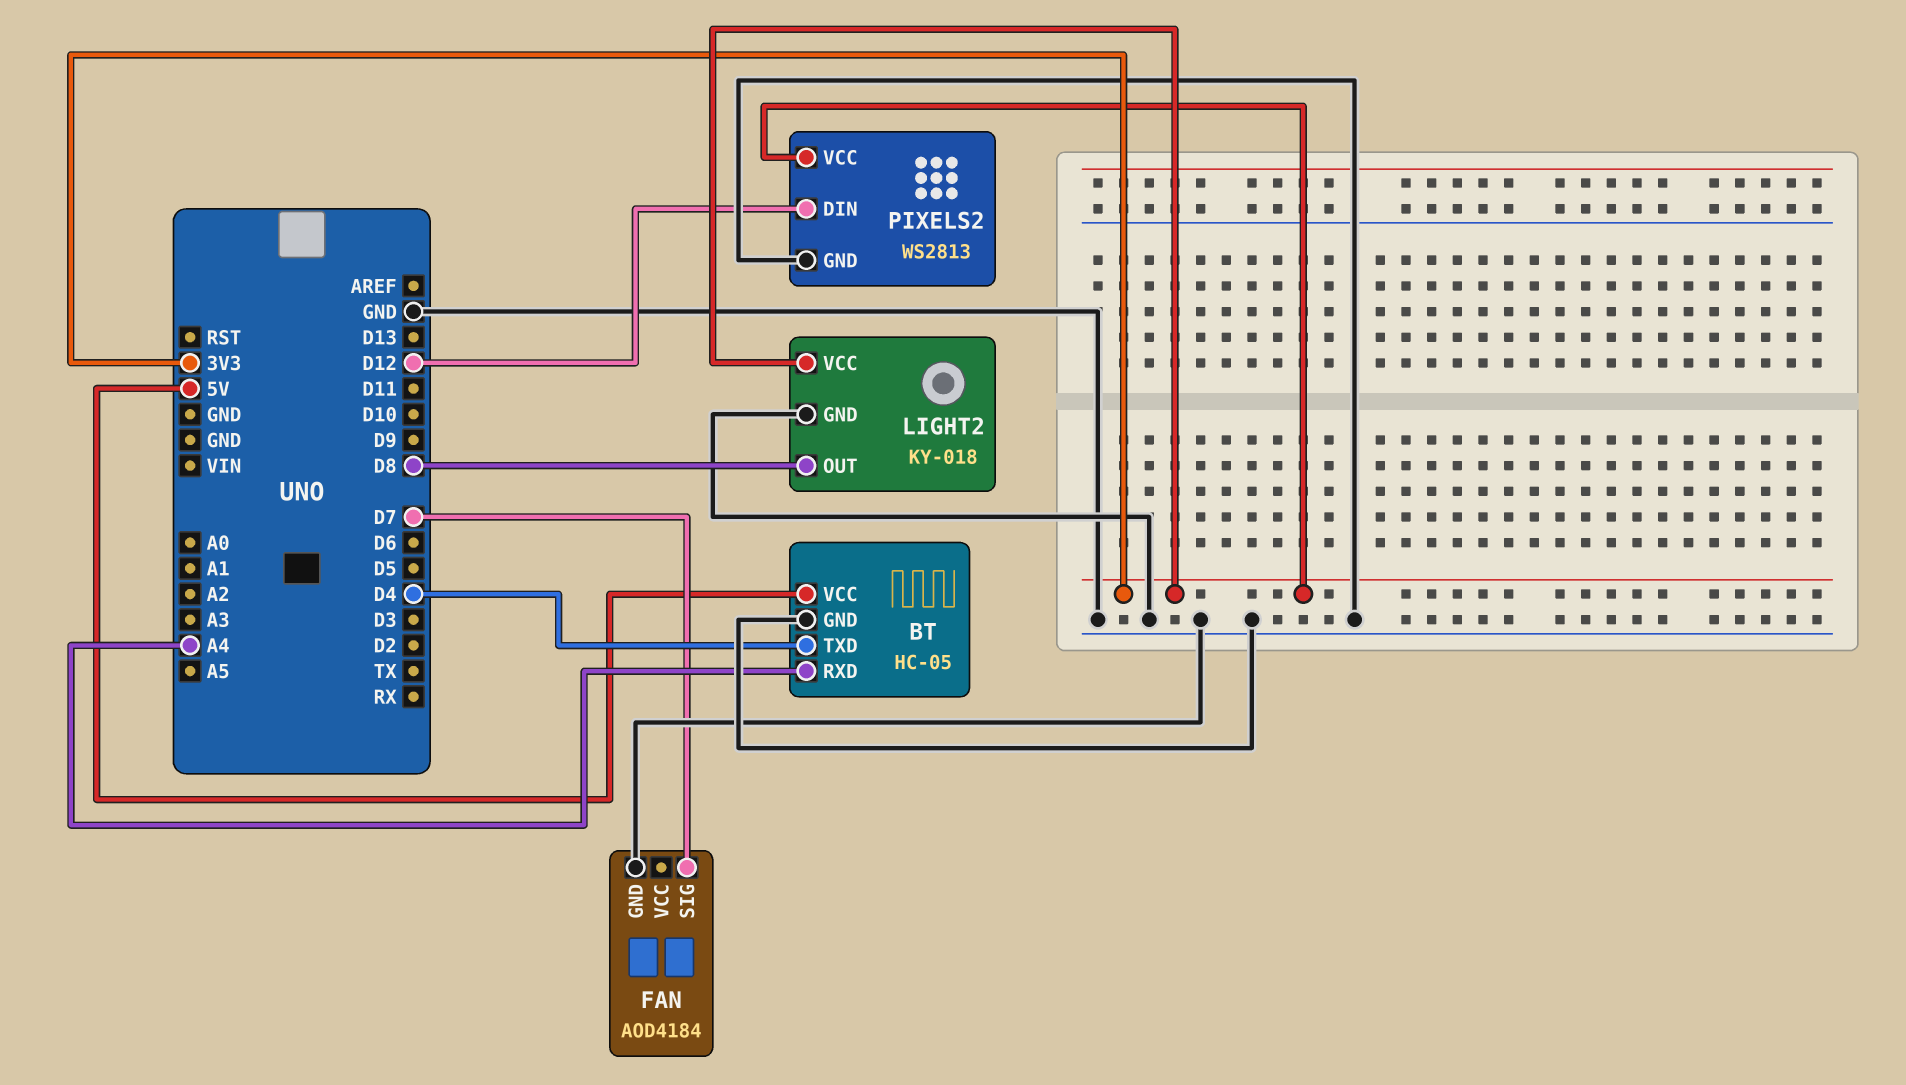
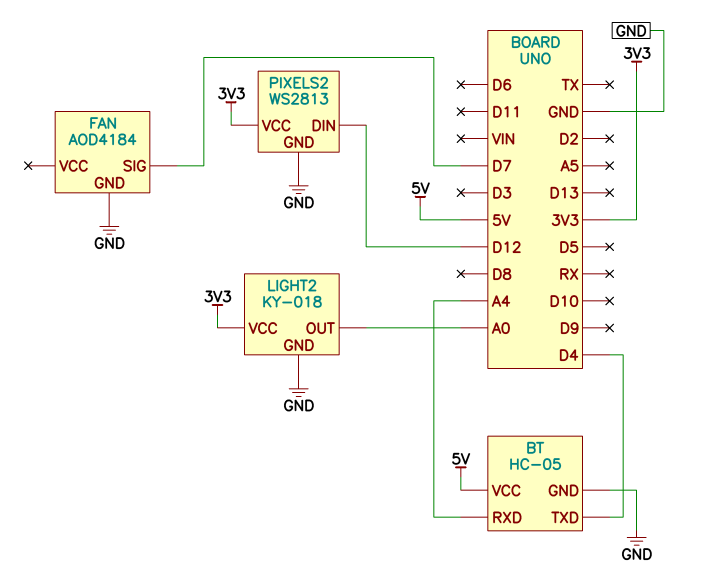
LIGHT2 pin OUT: D8 -> A0

